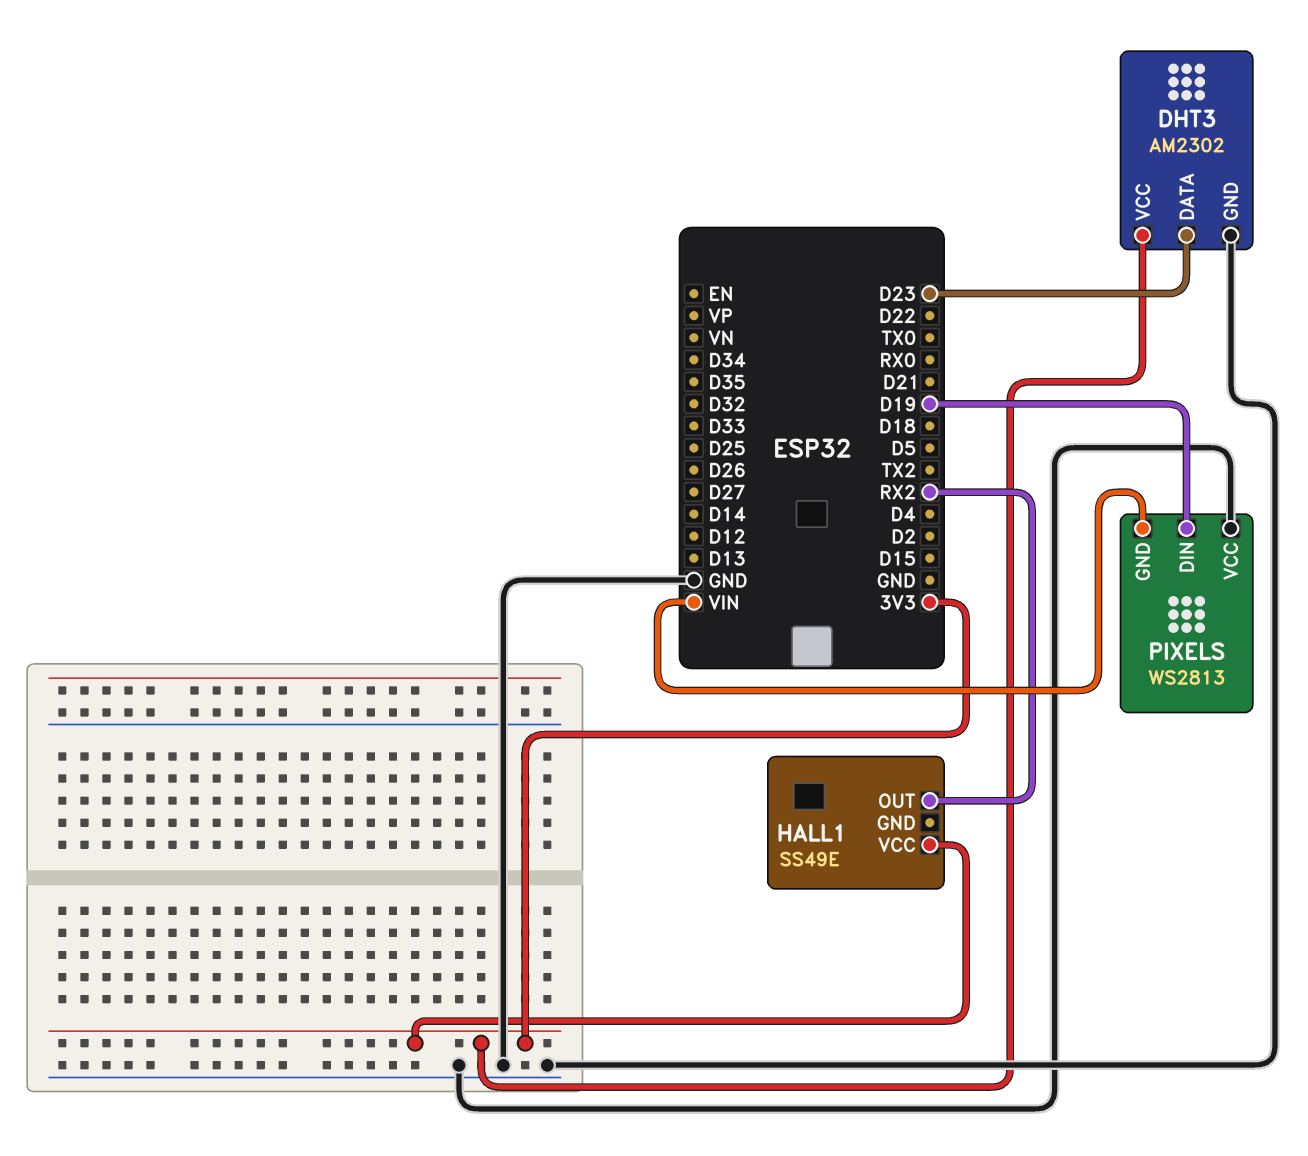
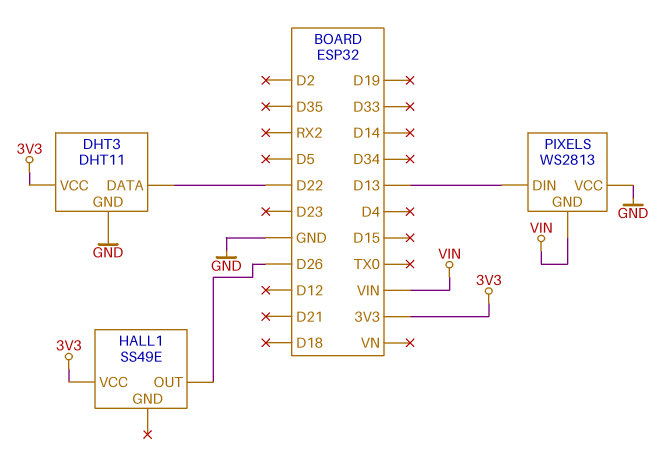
DHT3: AM2302 -> DHT11
DHT3 pin DATA: D23 -> D22
HALL1 pin OUT: RX2 -> D26
PIXELS pin DIN: D19 -> D13

